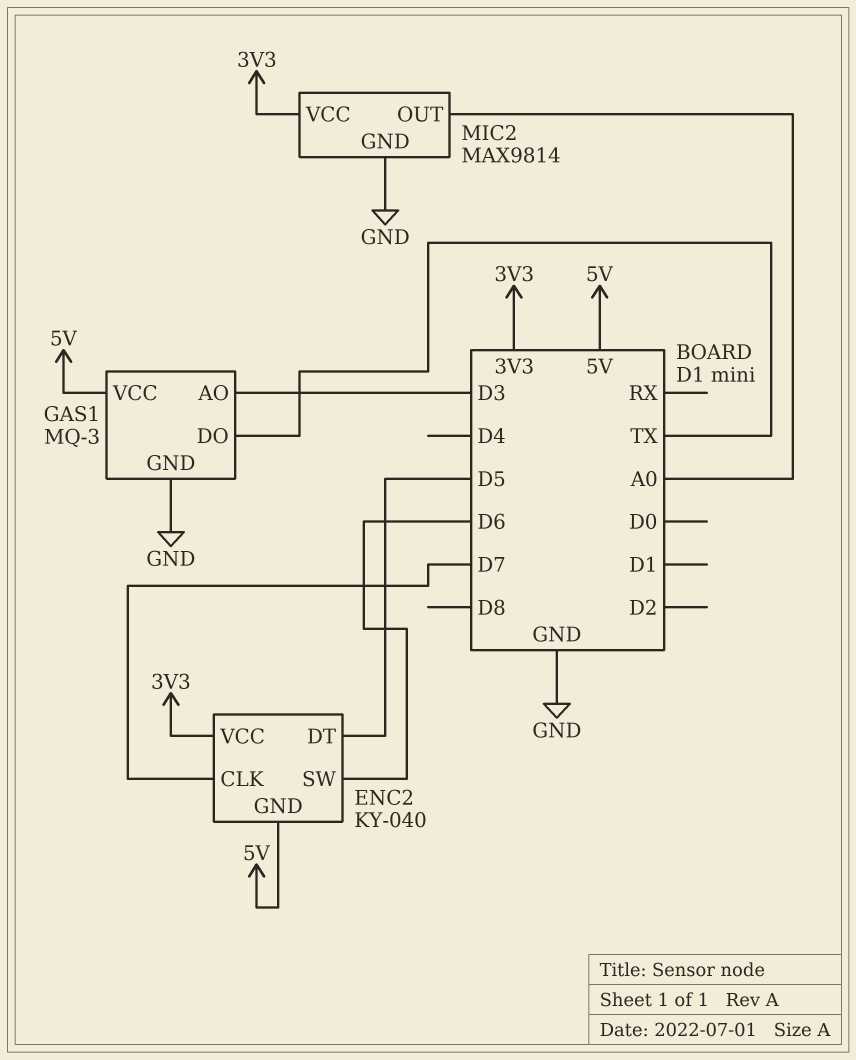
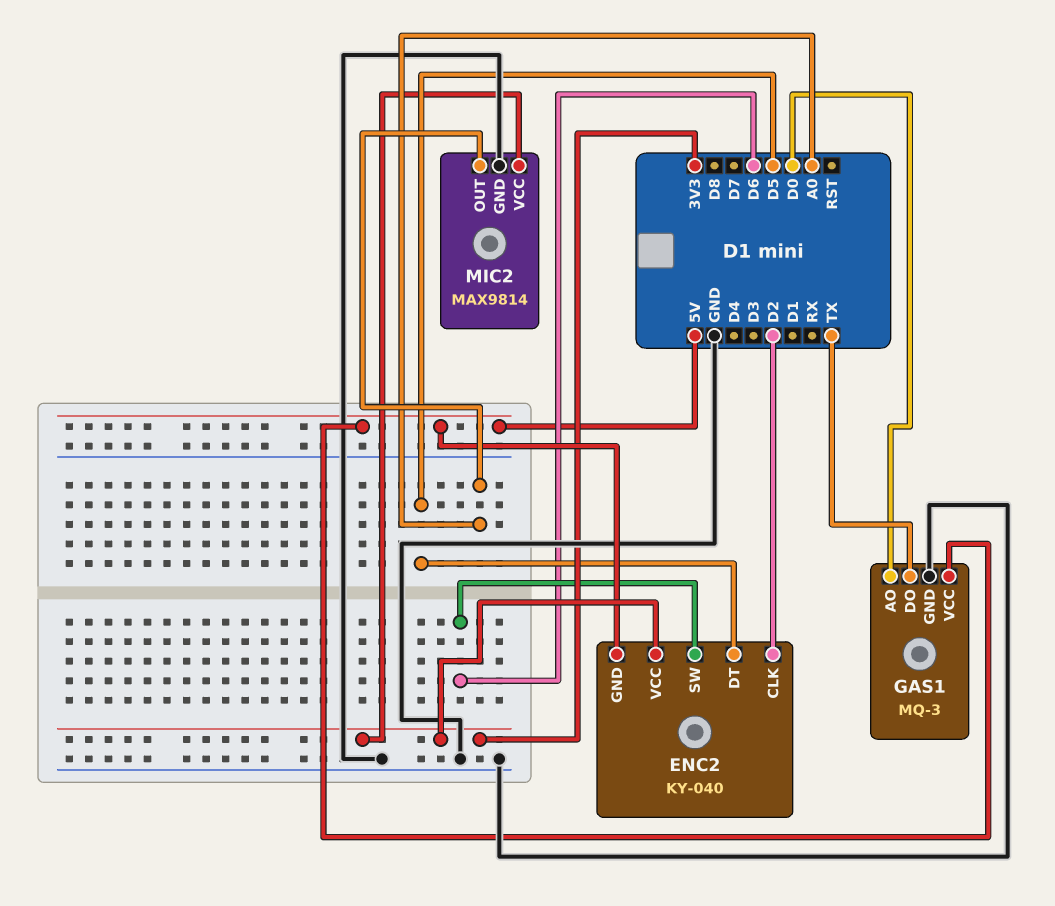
ENC2 pin CLK: D7 -> D2
GAS1 pin AO: D3 -> D0

